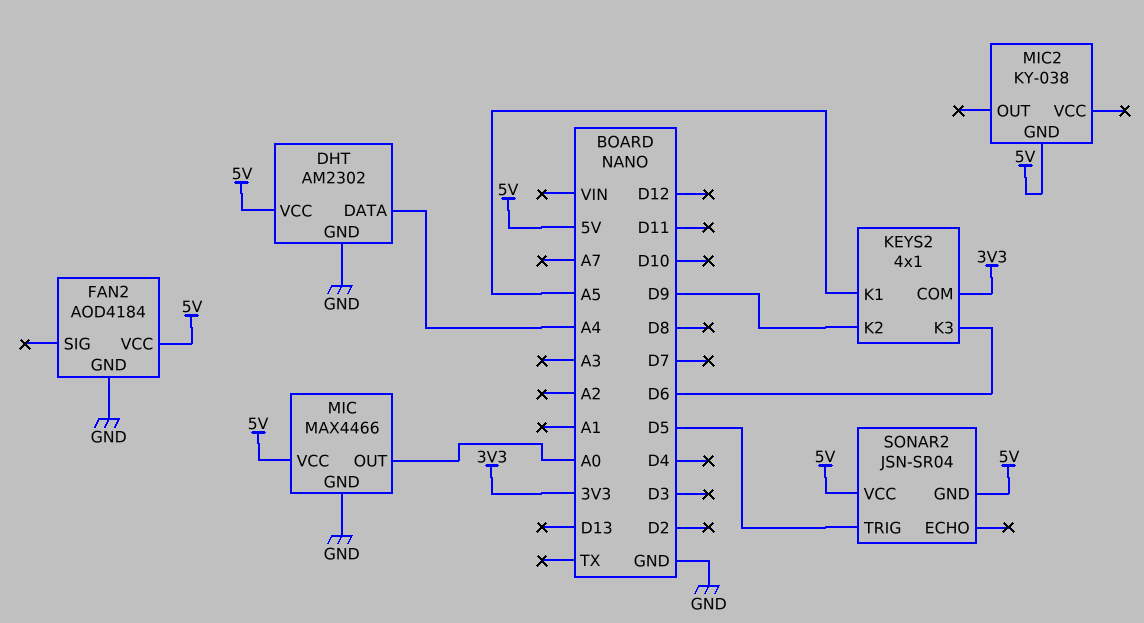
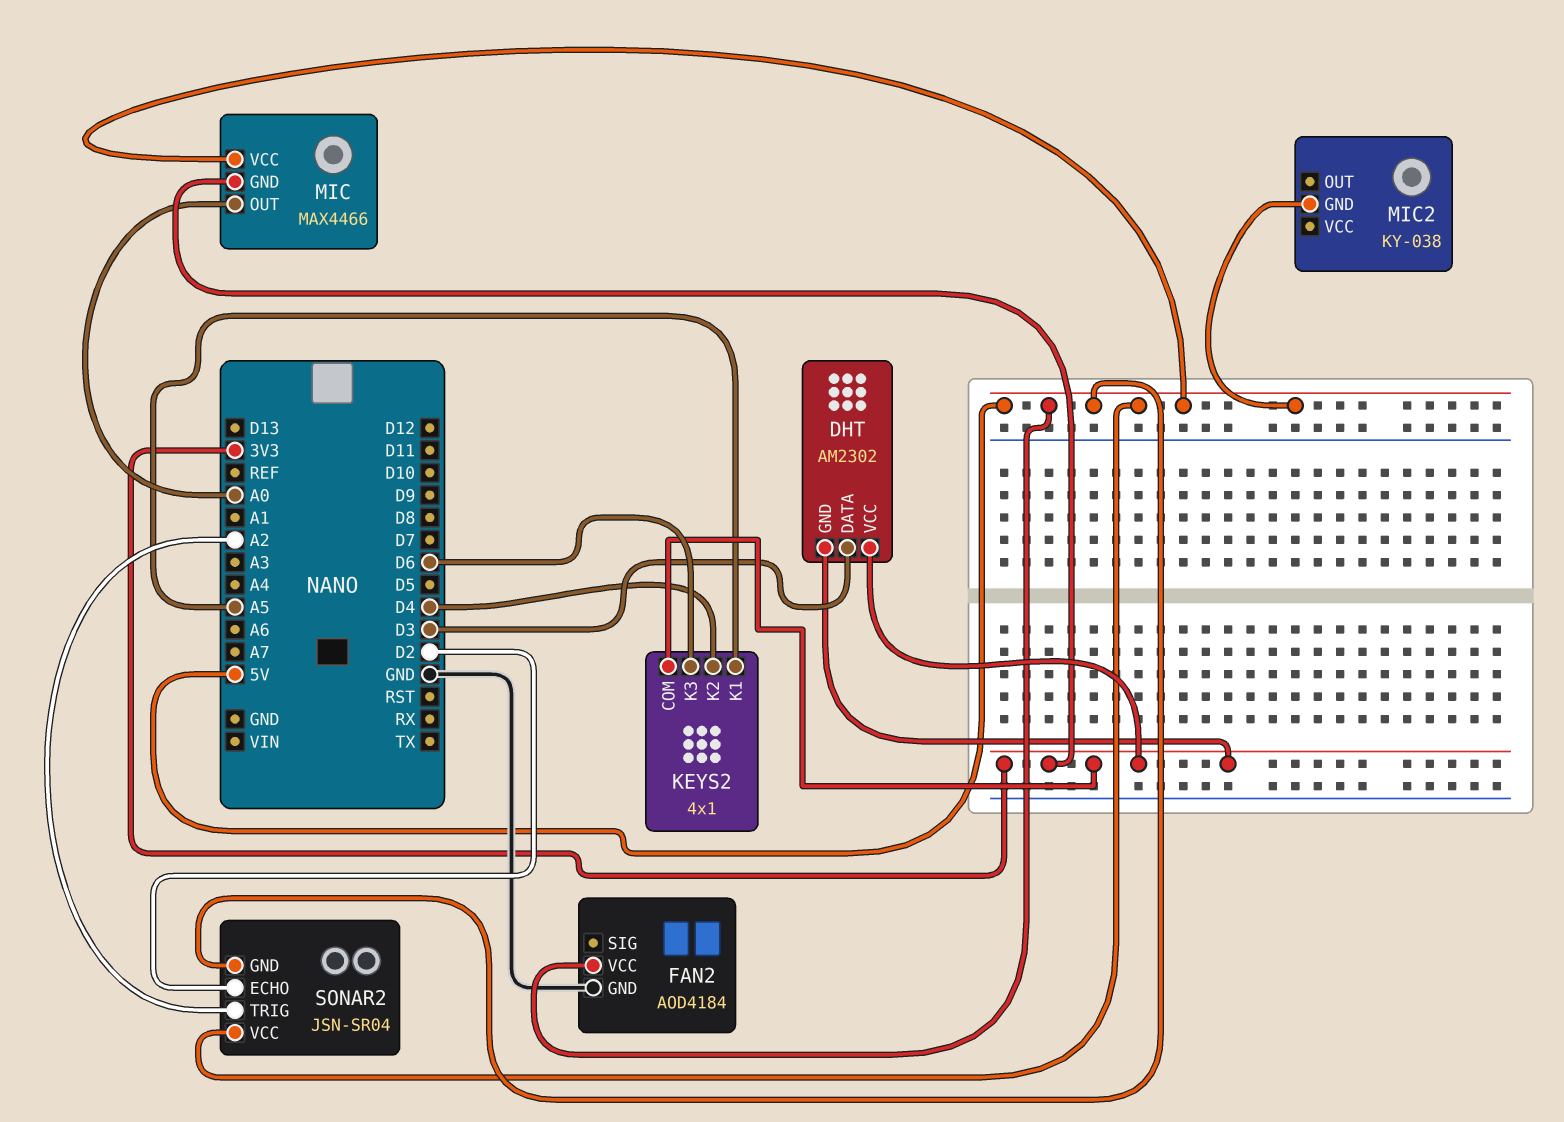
DHT pin DATA: A4 -> D3
DHT pin GND: GND -> 3V3
DHT pin VCC: 5V -> 3V3
KEYS2 pin K2: D9 -> D4
MIC pin GND: GND -> 3V3
SONAR2 pin ECHO: none -> D2
SONAR2 pin TRIG: D5 -> A2

